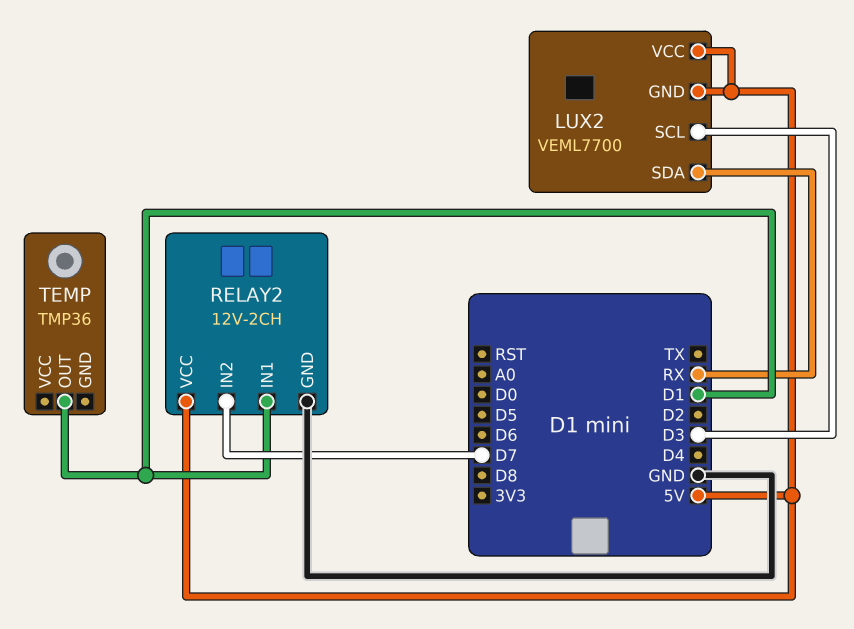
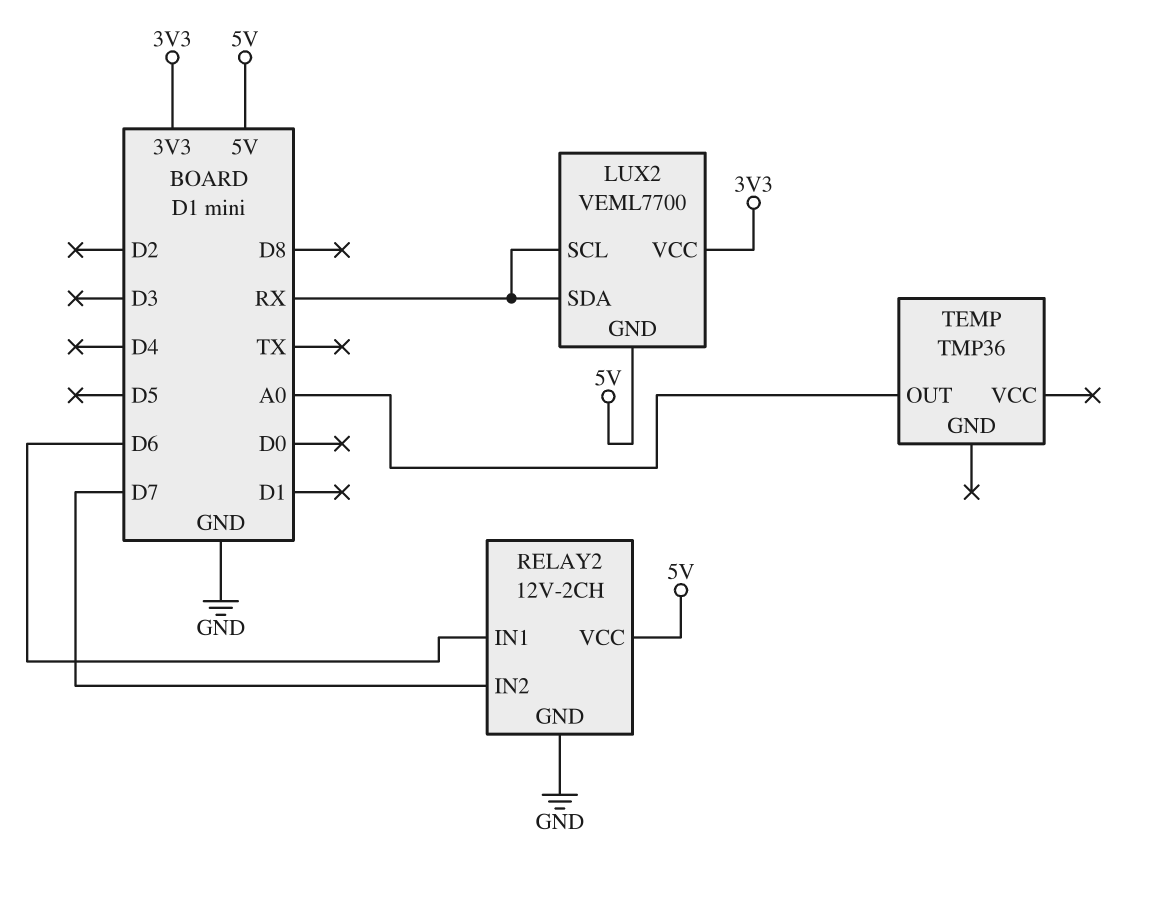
LUX2 pin SCL: D3 -> RX
LUX2 pin VCC: 5V -> 3V3
RELAY2 pin IN1: D1 -> D6
TEMP pin OUT: D1 -> A0

